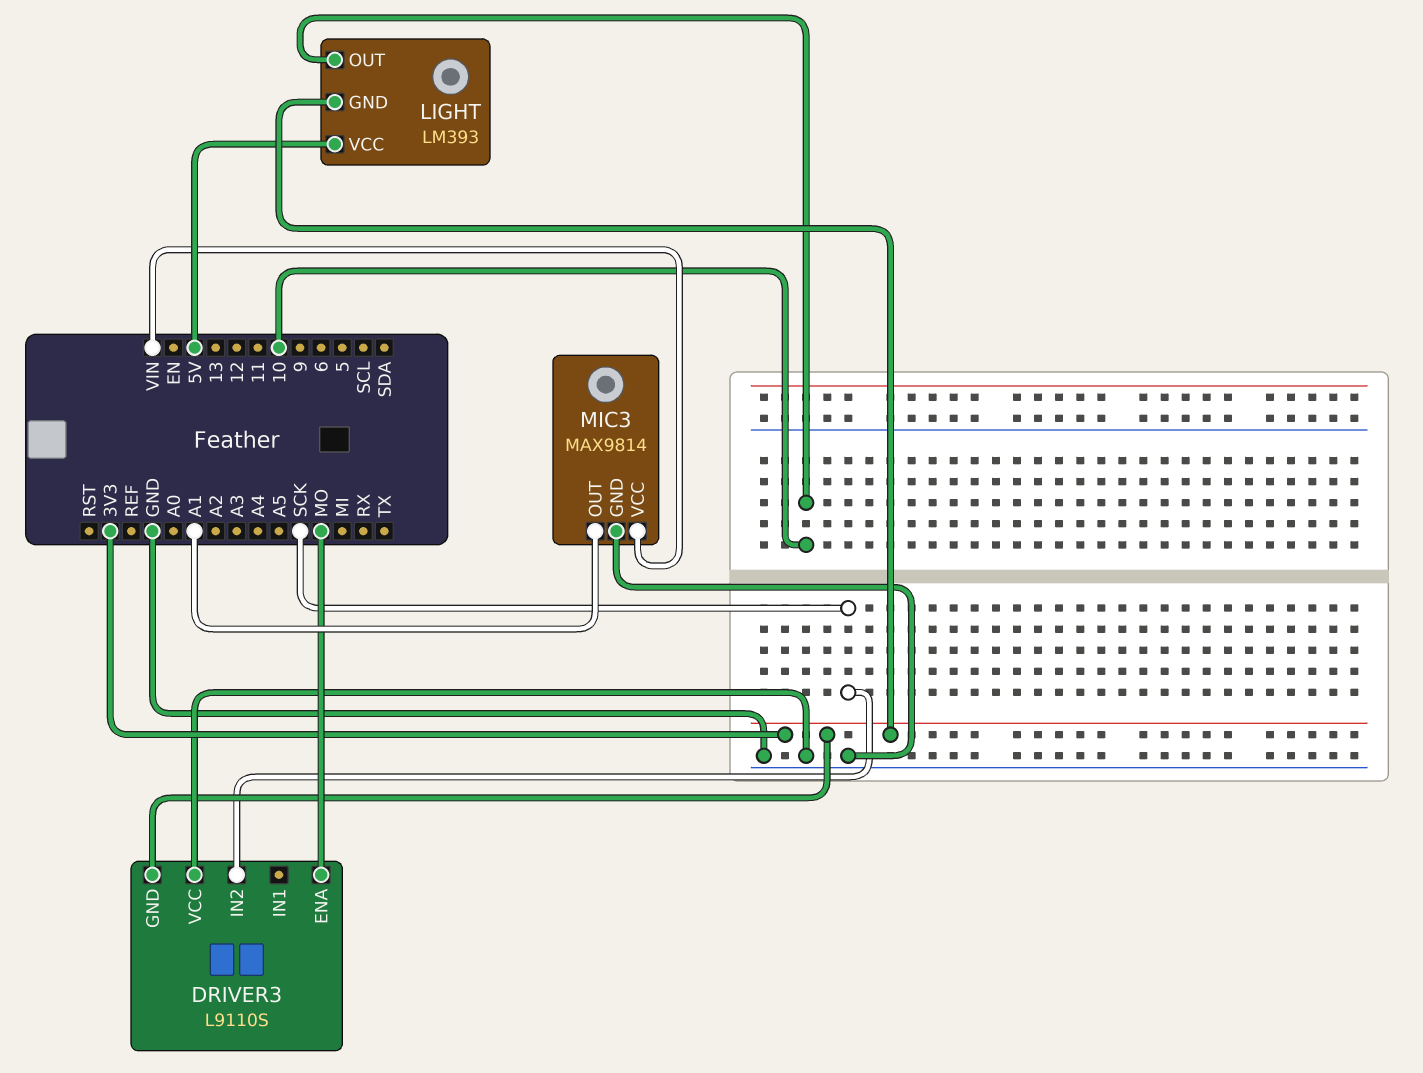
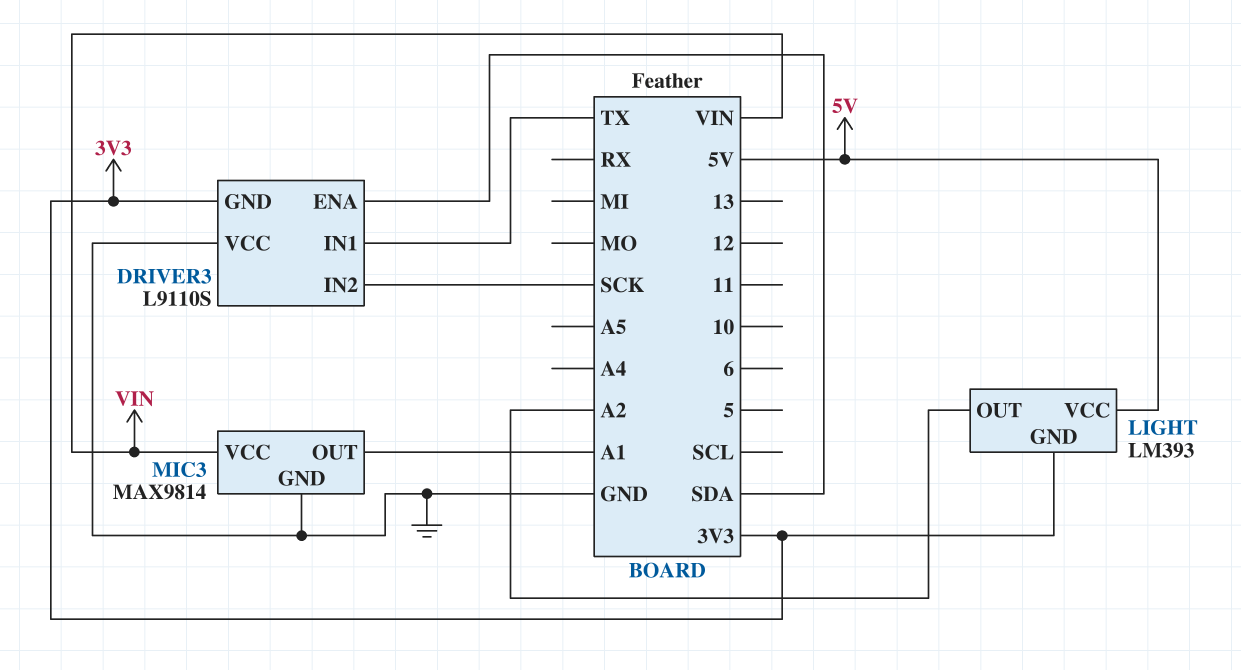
DRIVER3 pin ENA: MO -> SDA
DRIVER3 pin IN1: none -> TX
LIGHT pin OUT: 10 -> A2

